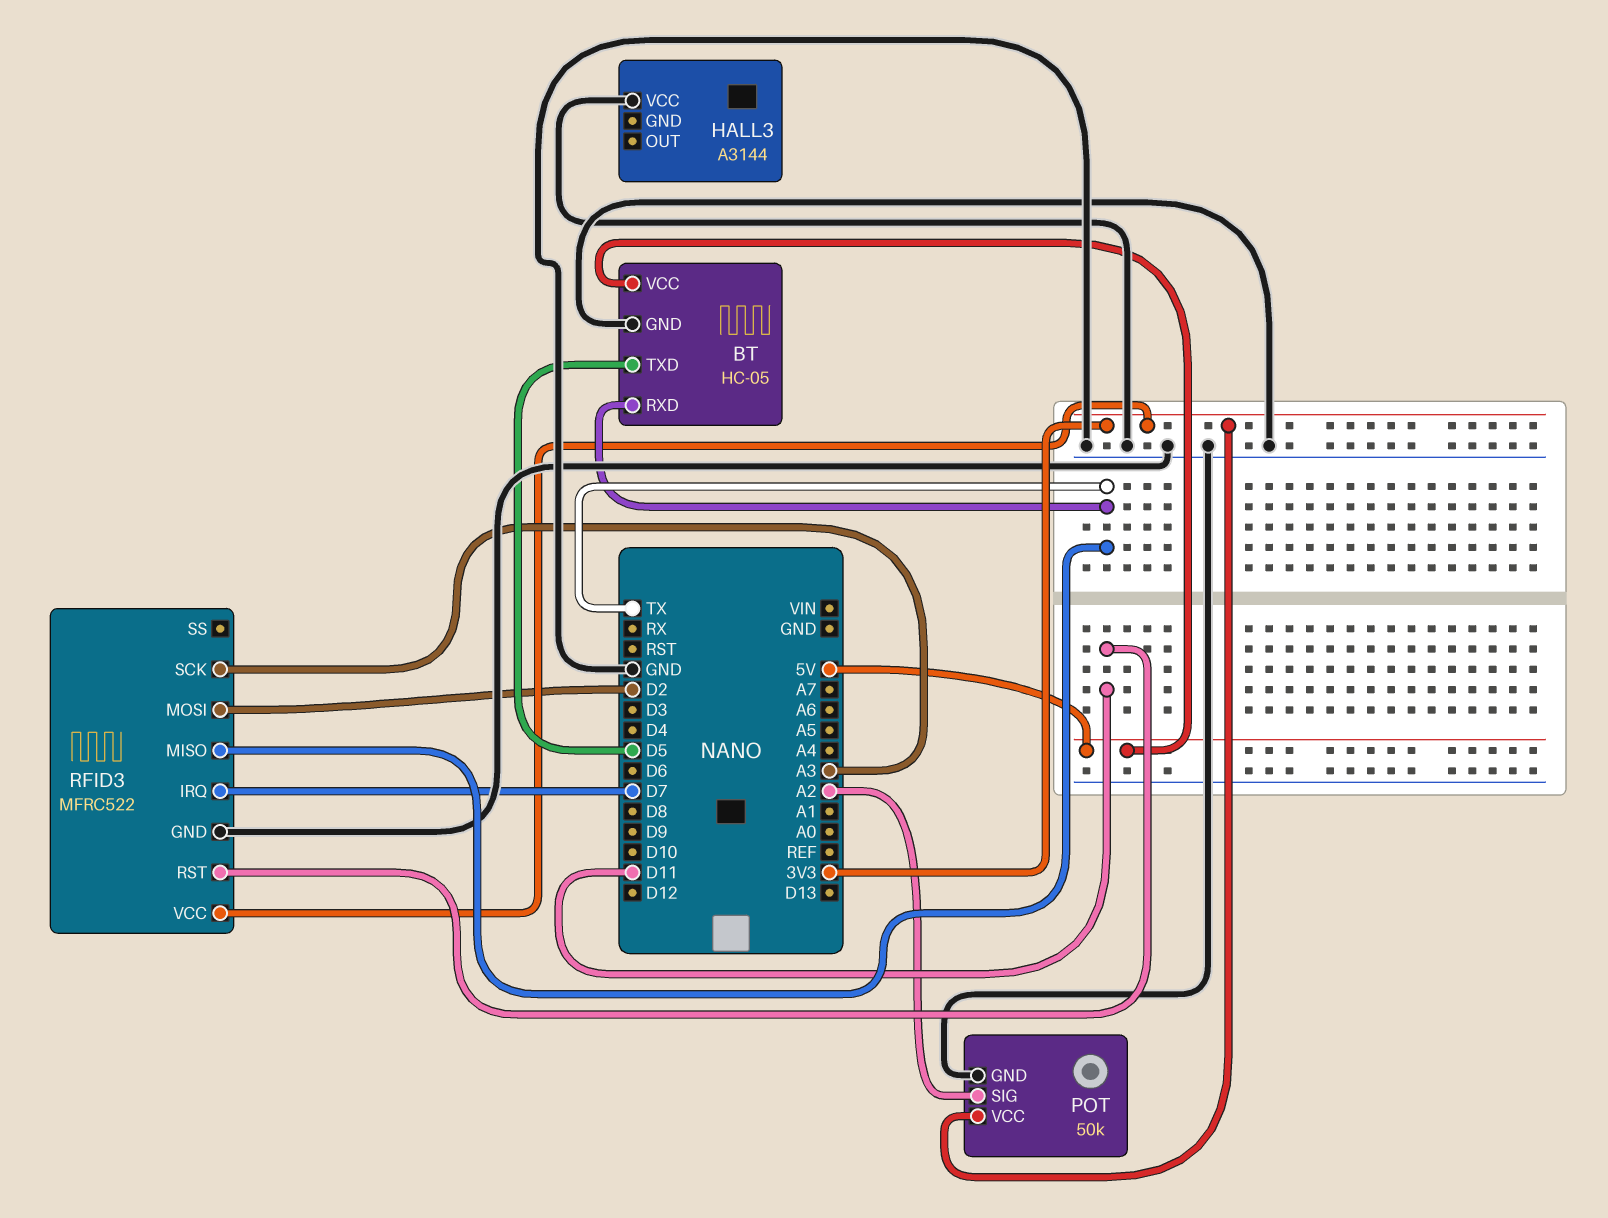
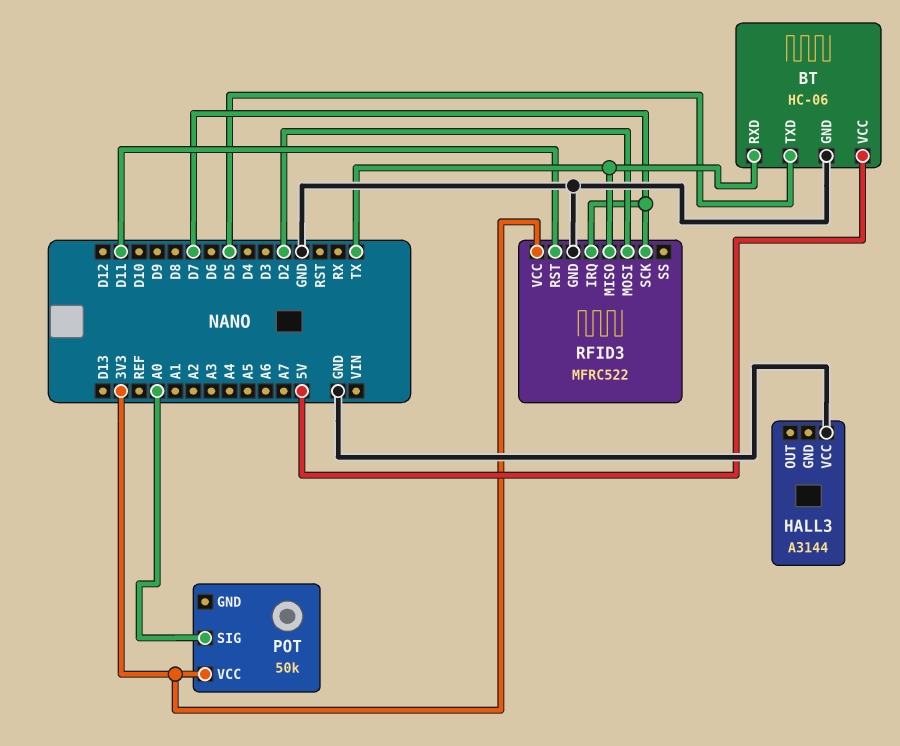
BT: HC-05 -> HC-06
POT pin GND: GND -> none
POT pin SIG: A2 -> A0
RFID3 pin SCK: A3 -> D7

